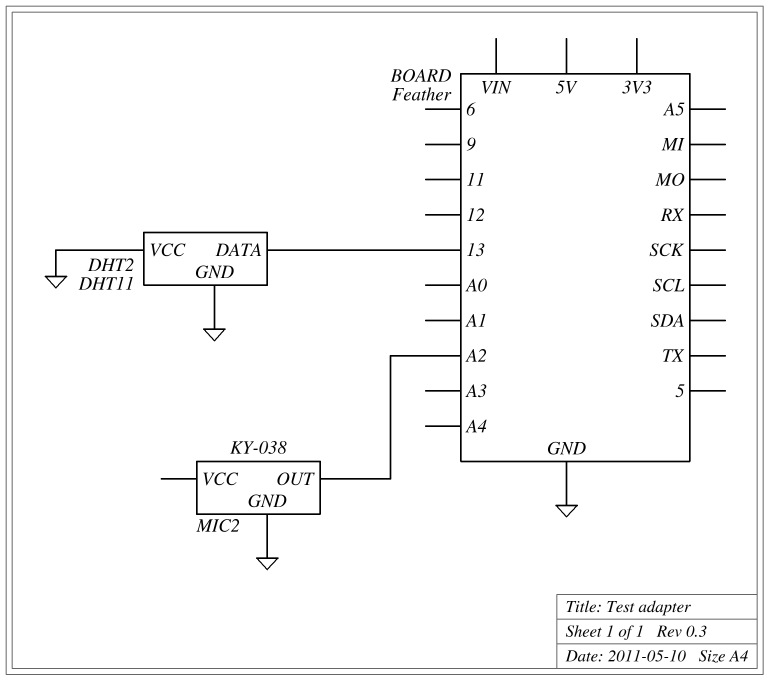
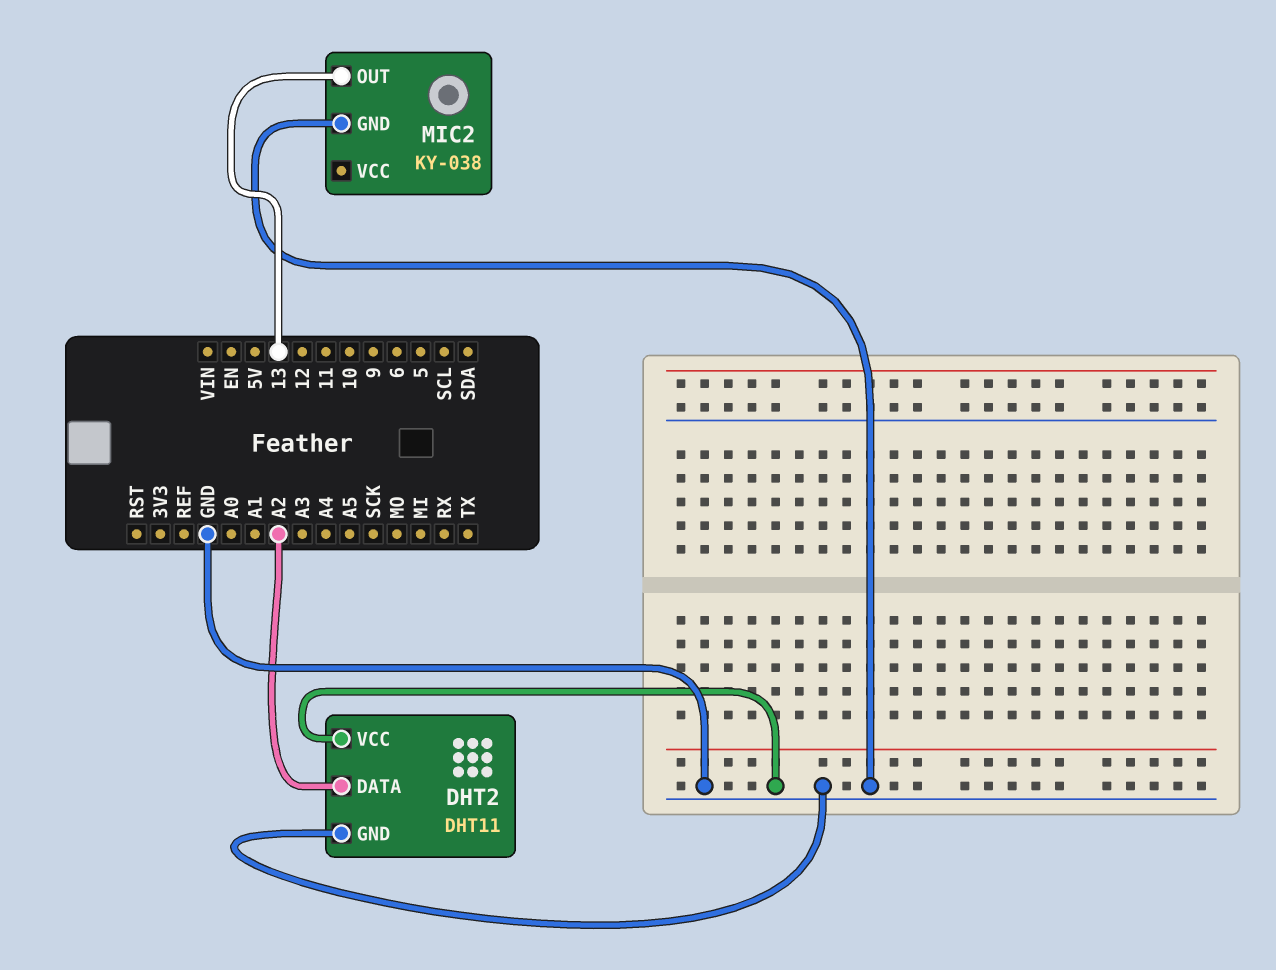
DHT2 pin DATA: 13 -> A2
MIC2 pin OUT: A2 -> 13

